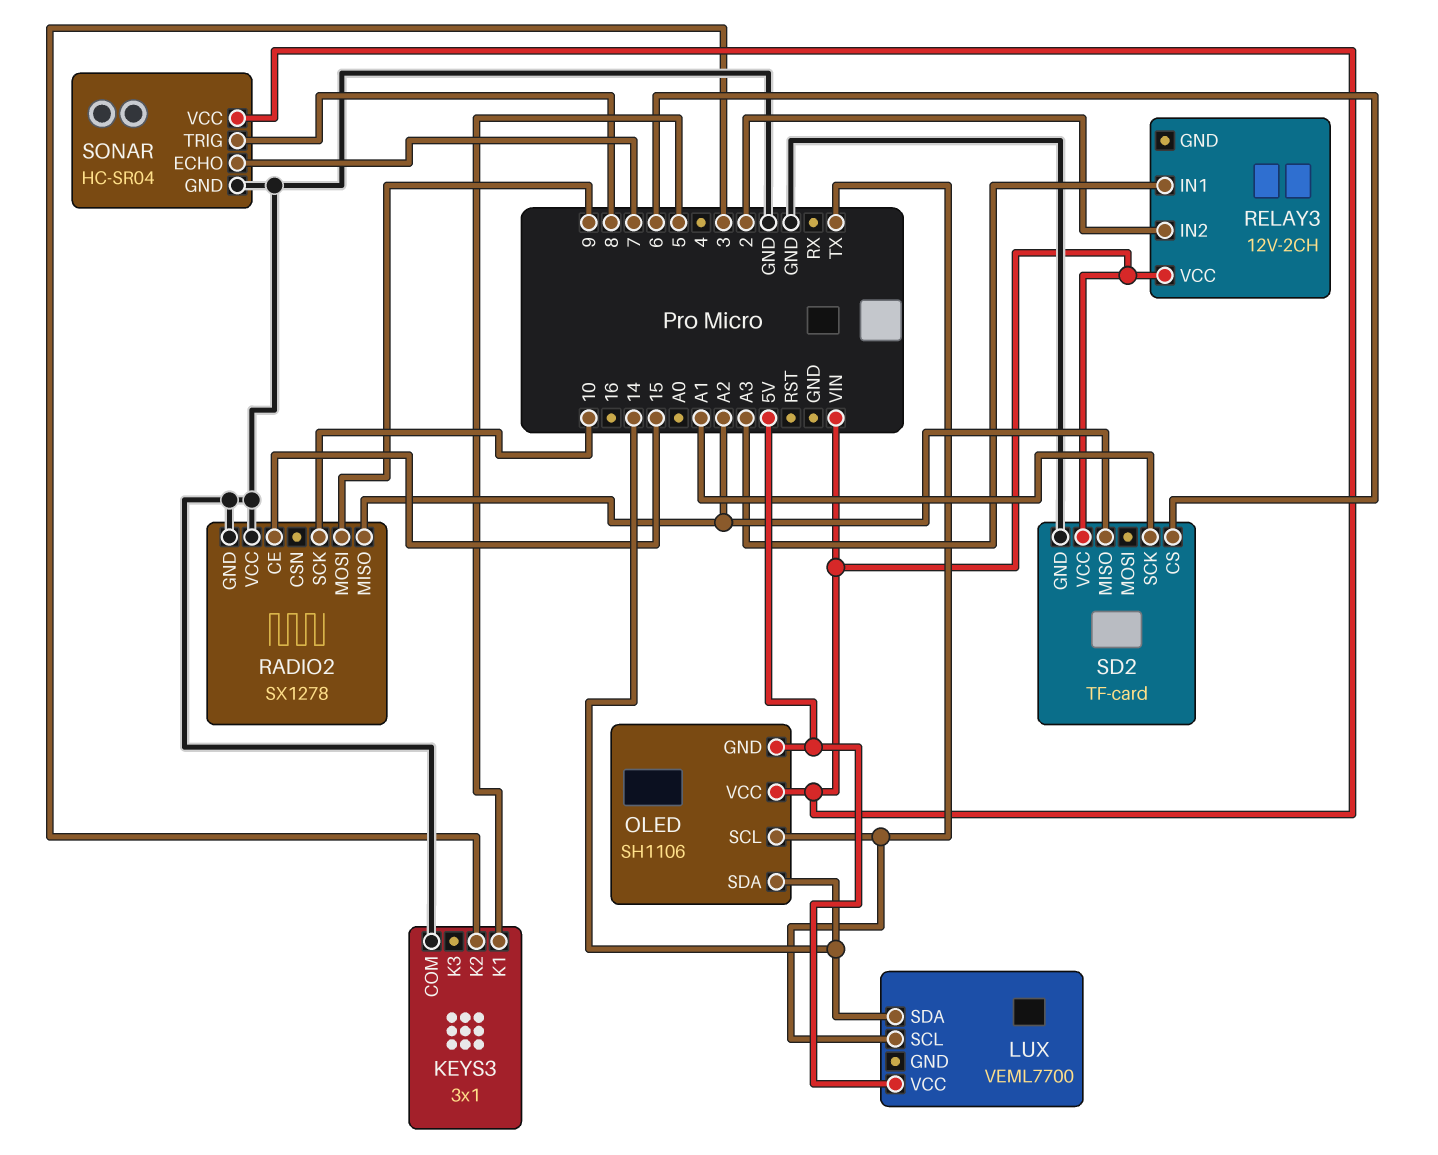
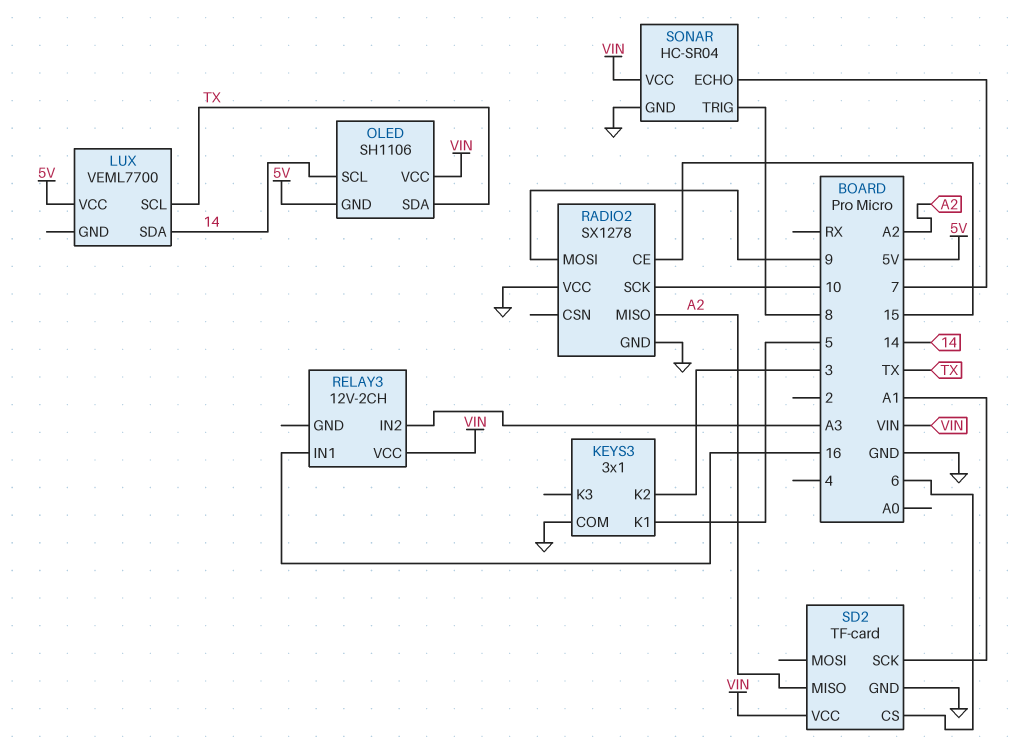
OLED pin SCL: TX -> 14
OLED pin SDA: 14 -> TX
RELAY3 pin IN1: A3 -> 16
RELAY3 pin IN2: 2 -> A3

